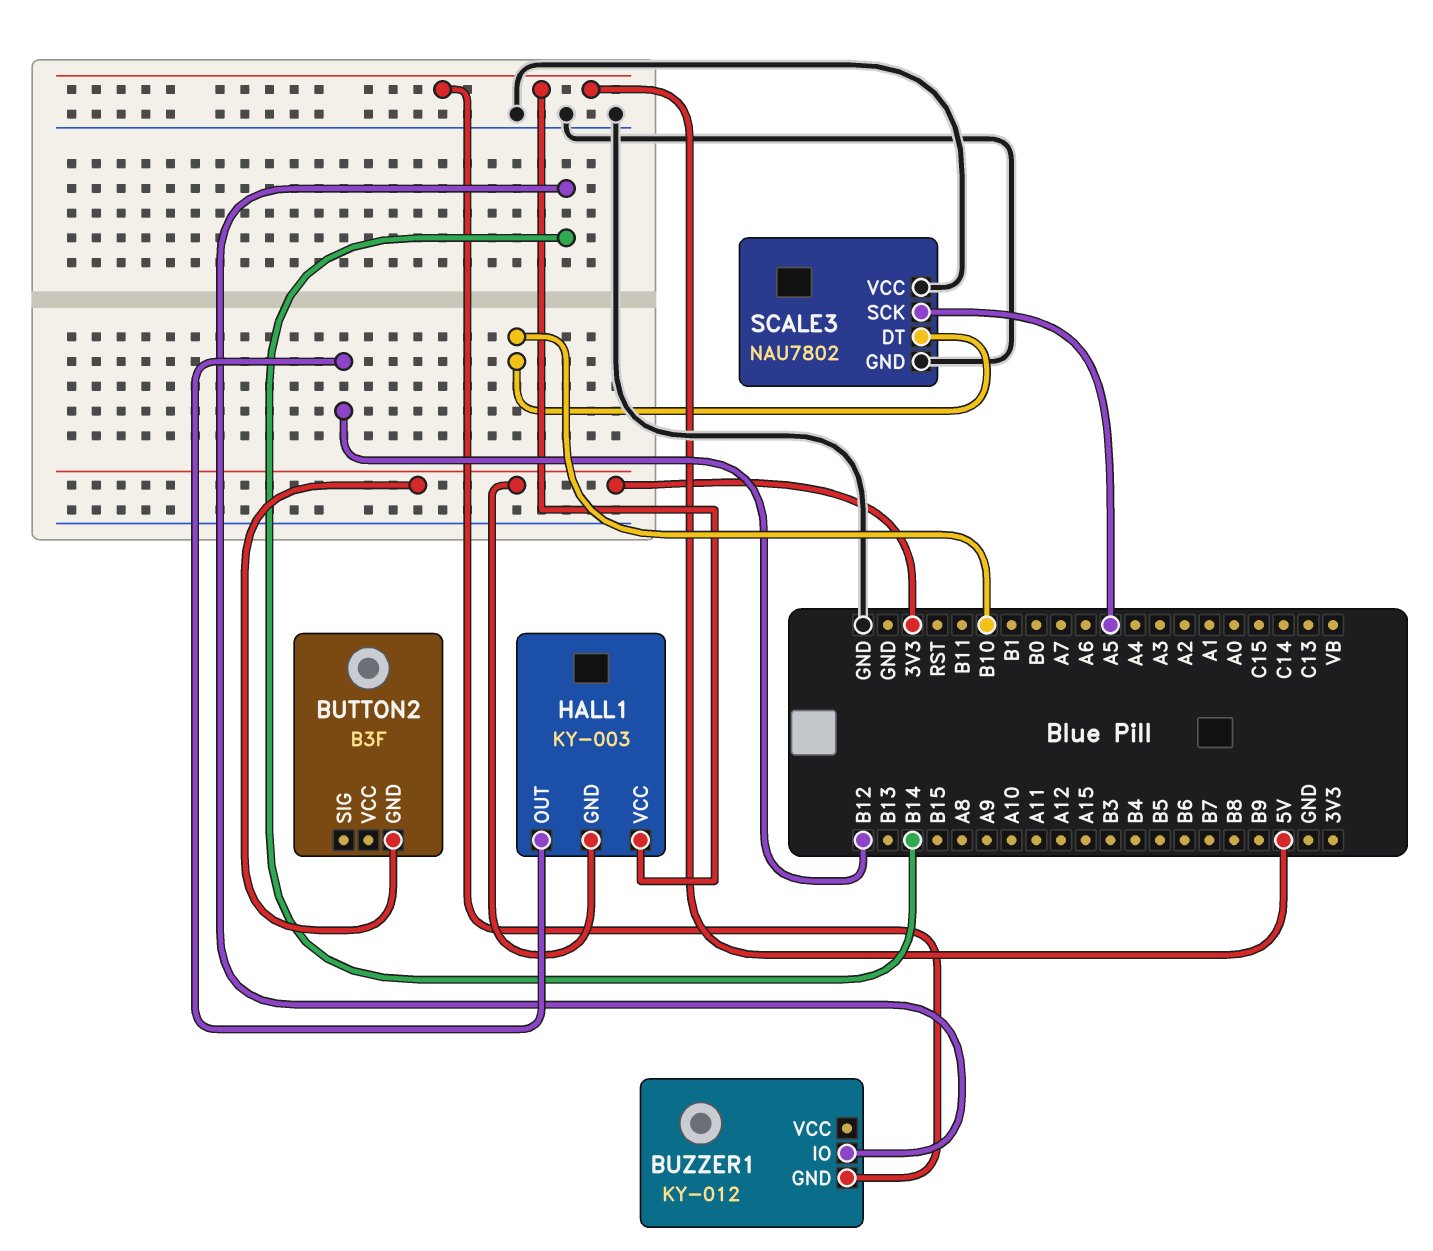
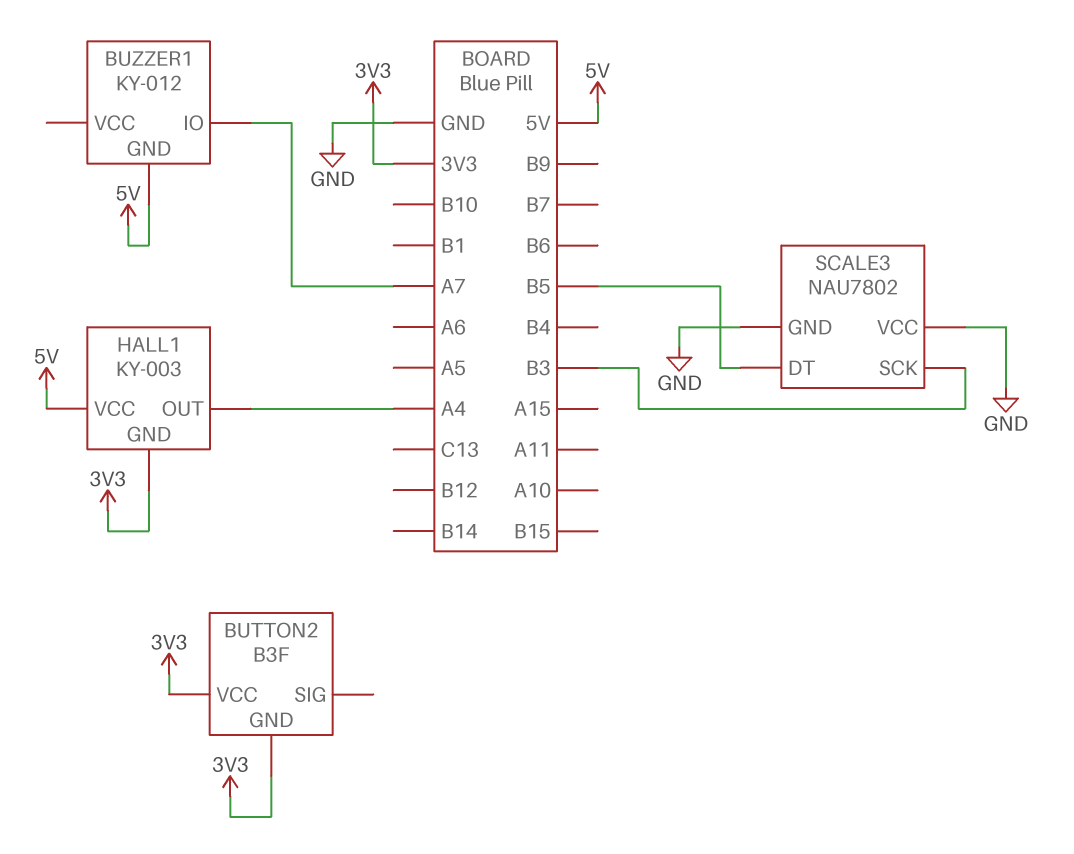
BUTTON2 pin VCC: none -> 3V3
BUZZER1 pin IO: B14 -> A7
HALL1 pin OUT: B12 -> A4
SCALE3 pin DT: B10 -> B5
SCALE3 pin SCK: A5 -> B3

